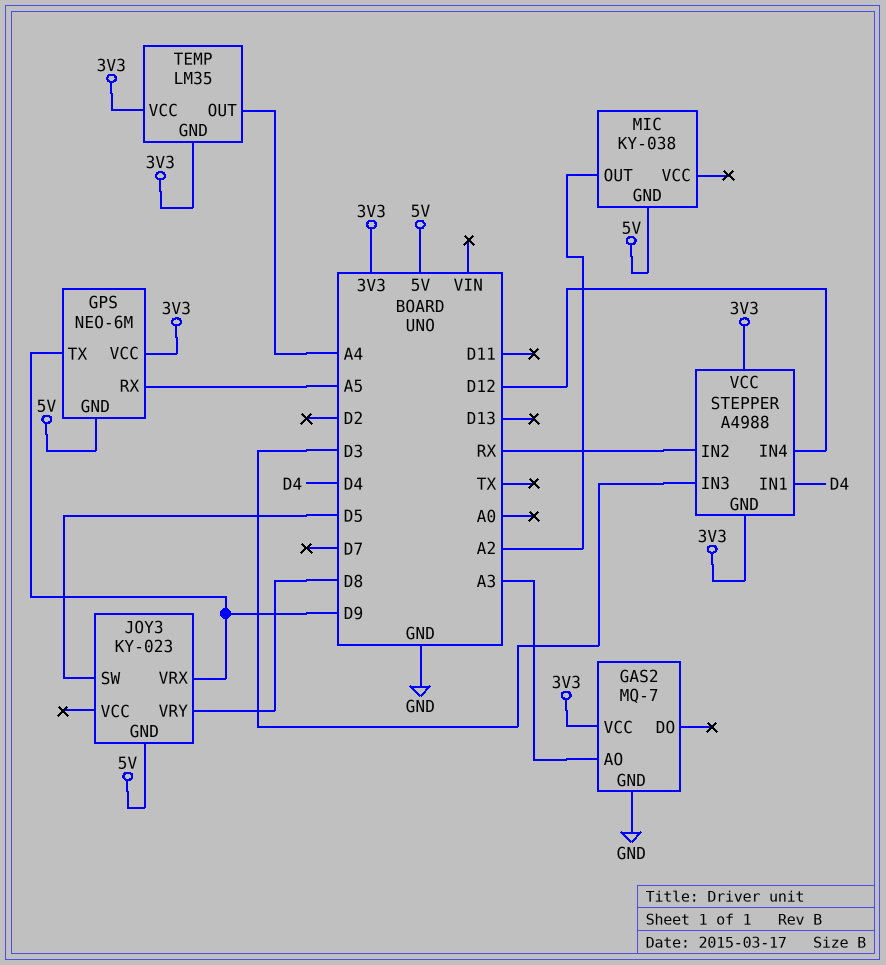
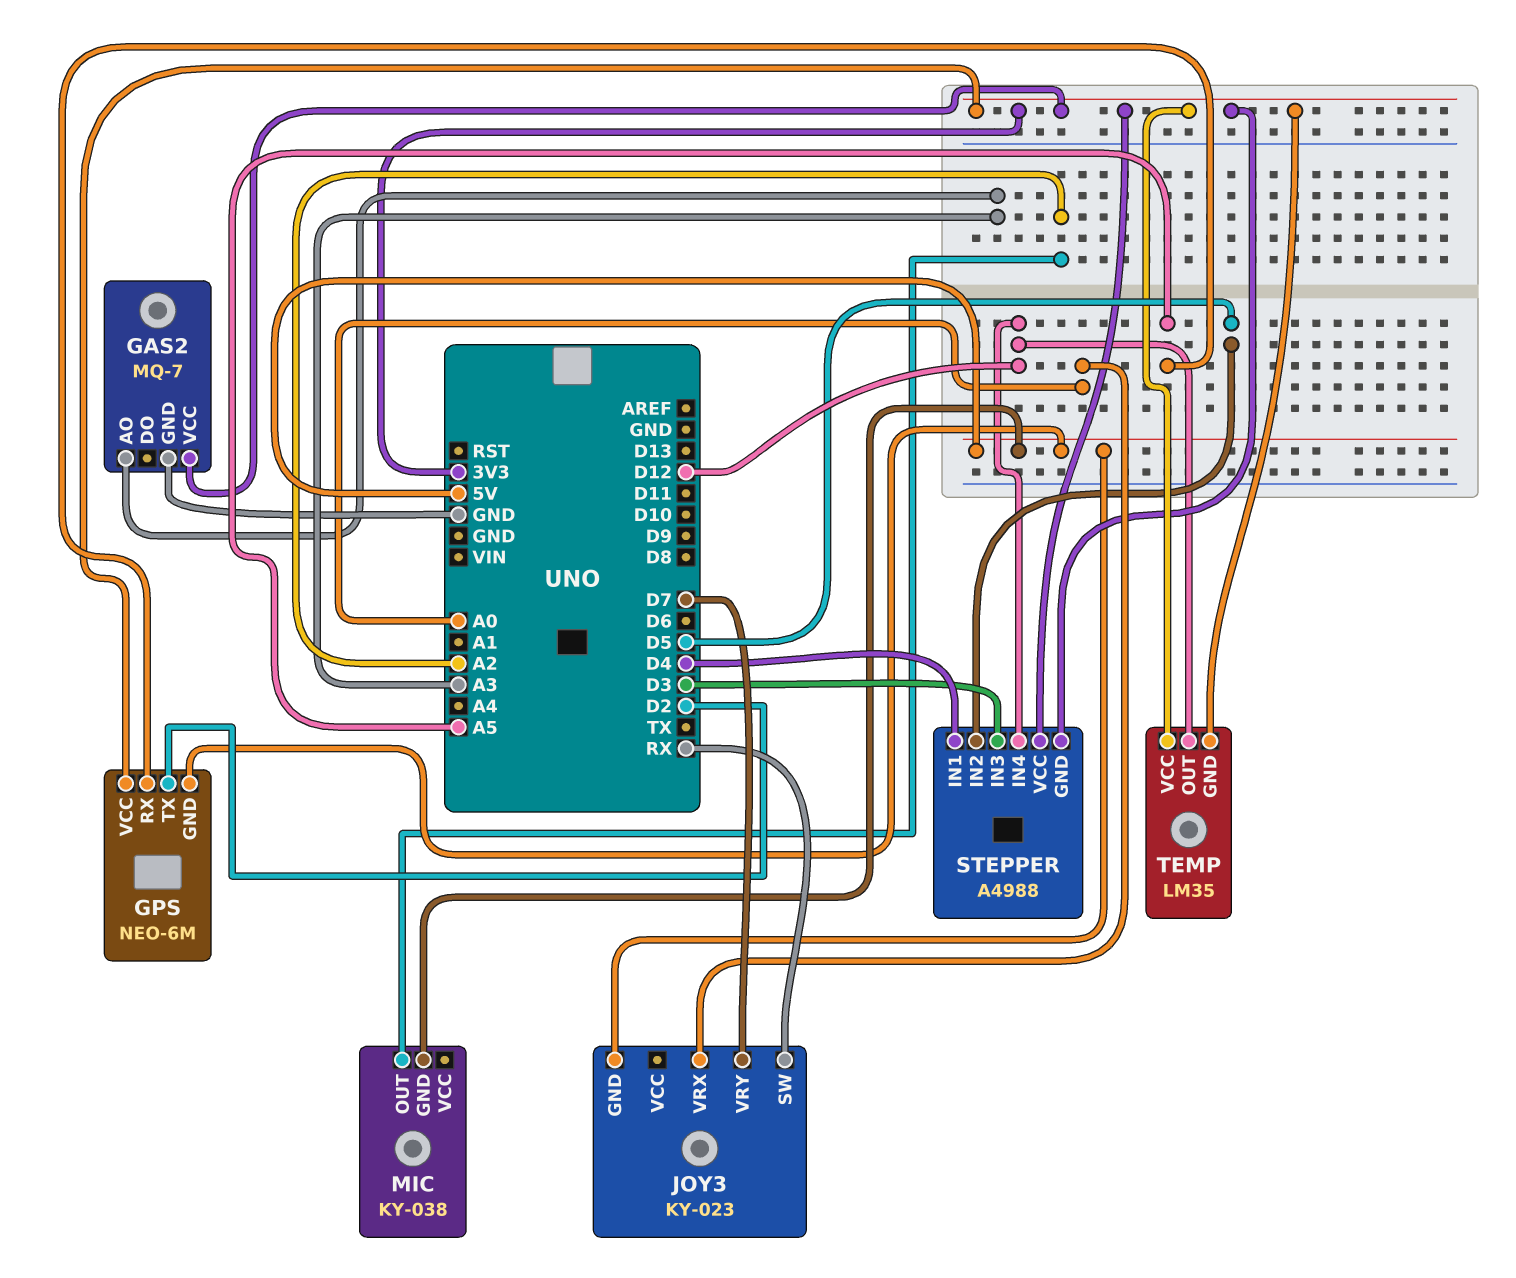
GPS pin TX: D9 -> D2
JOY3 pin SW: D5 -> RX
JOY3 pin VRX: D9 -> A0
JOY3 pin VRY: D8 -> D7
STEPPER pin IN2: RX -> D5
TEMP pin OUT: A4 -> D12

